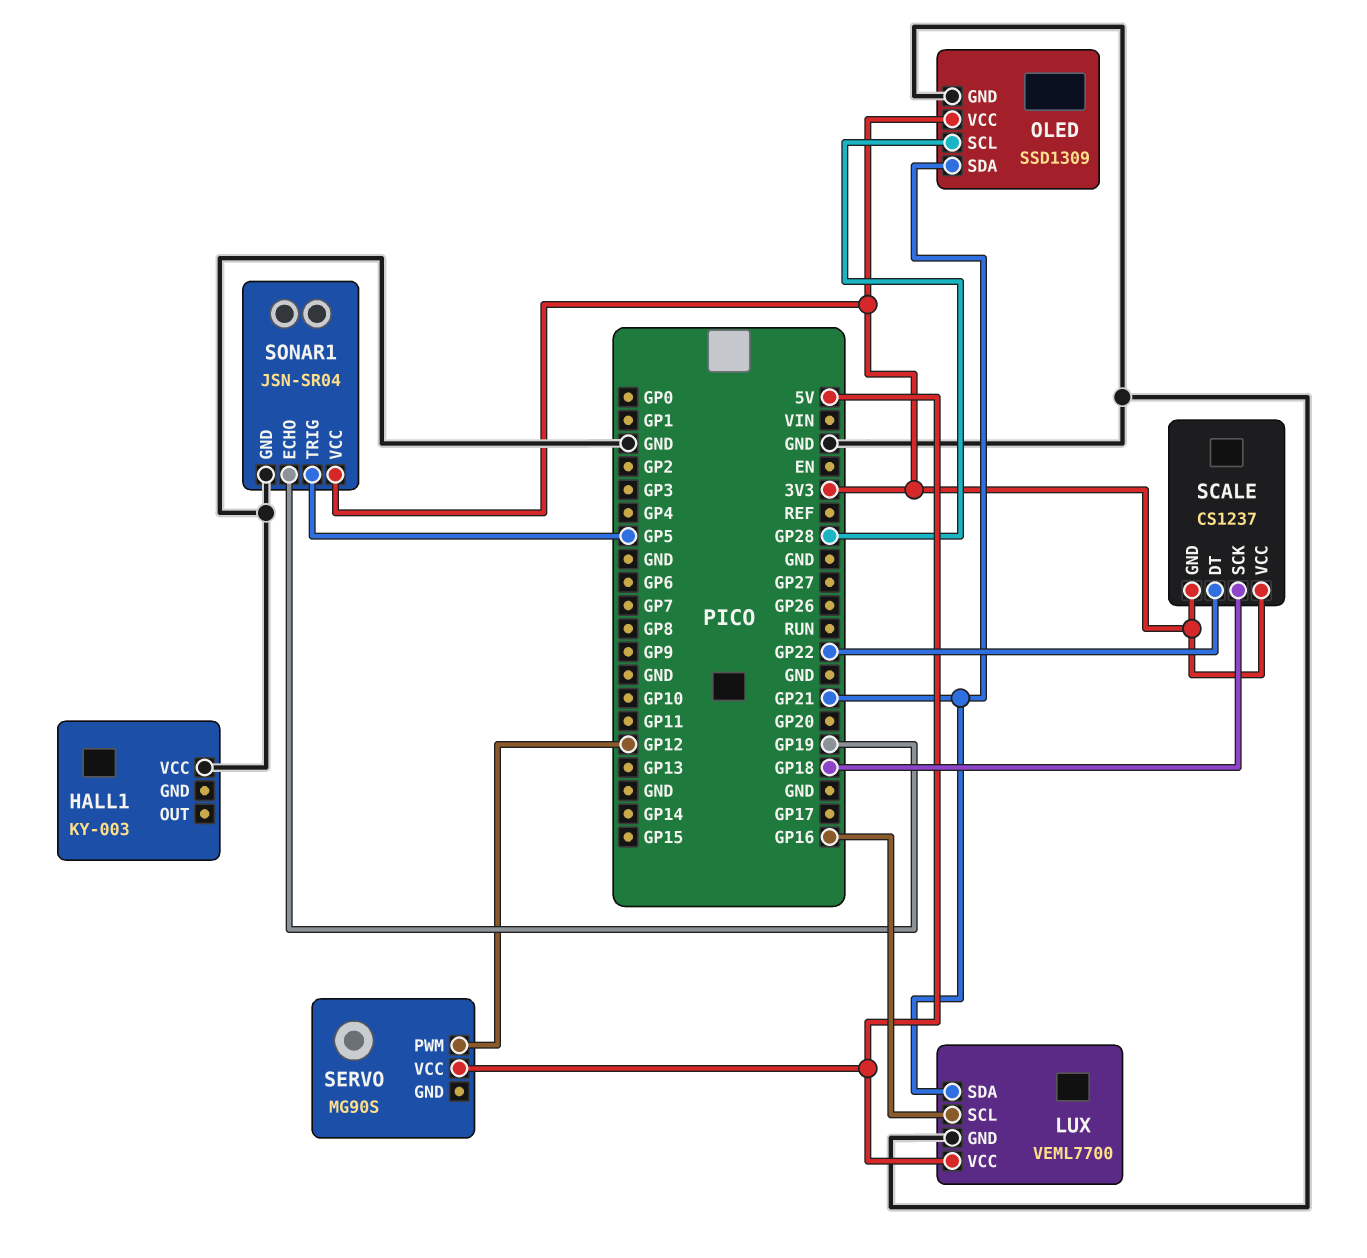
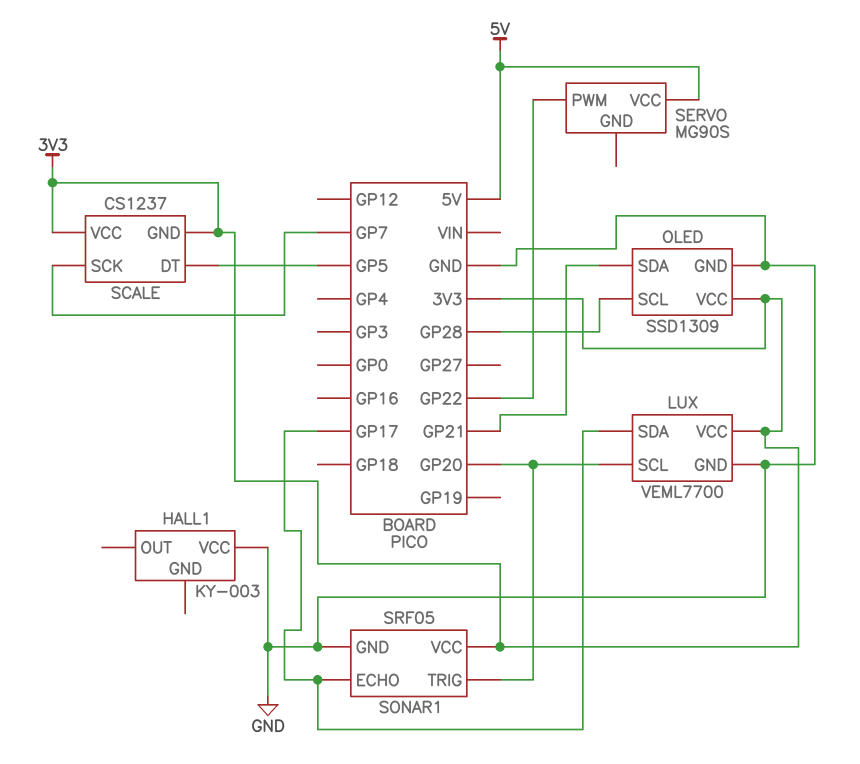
LUX pin SCL: GP16 -> GP20
LUX pin SDA: GP21 -> GP17
LUX pin VCC: 5V -> 3V3
SCALE pin DT: GP22 -> GP5
SCALE pin SCK: GP18 -> GP7
SERVO pin PWM: GP12 -> GP22
SONAR1: JSN-SR04 -> SRF05
SONAR1 pin ECHO: GP19 -> GP17
SONAR1 pin TRIG: GP5 -> GP20

